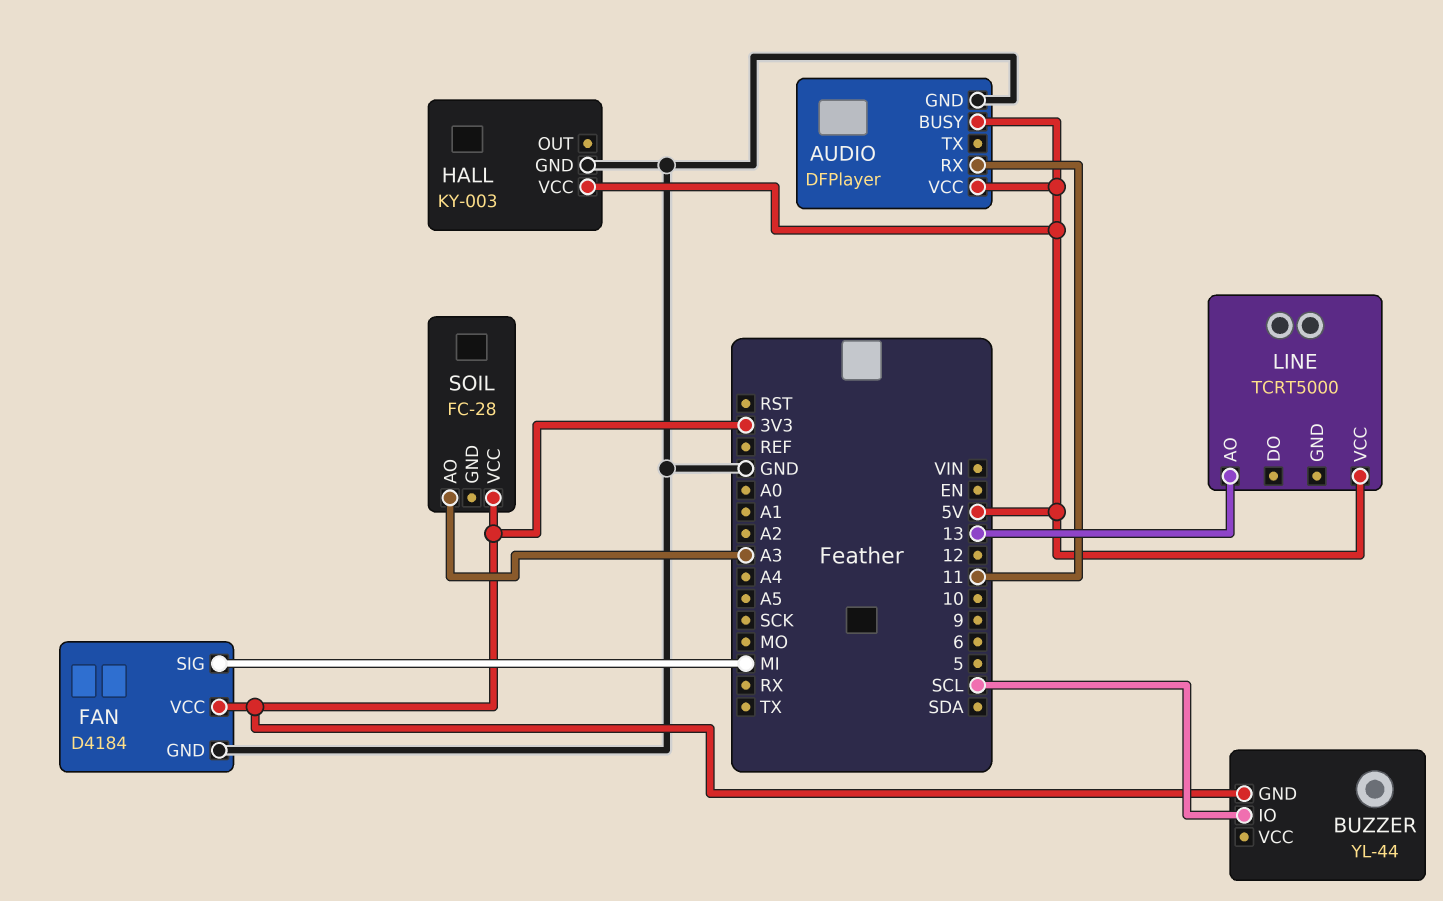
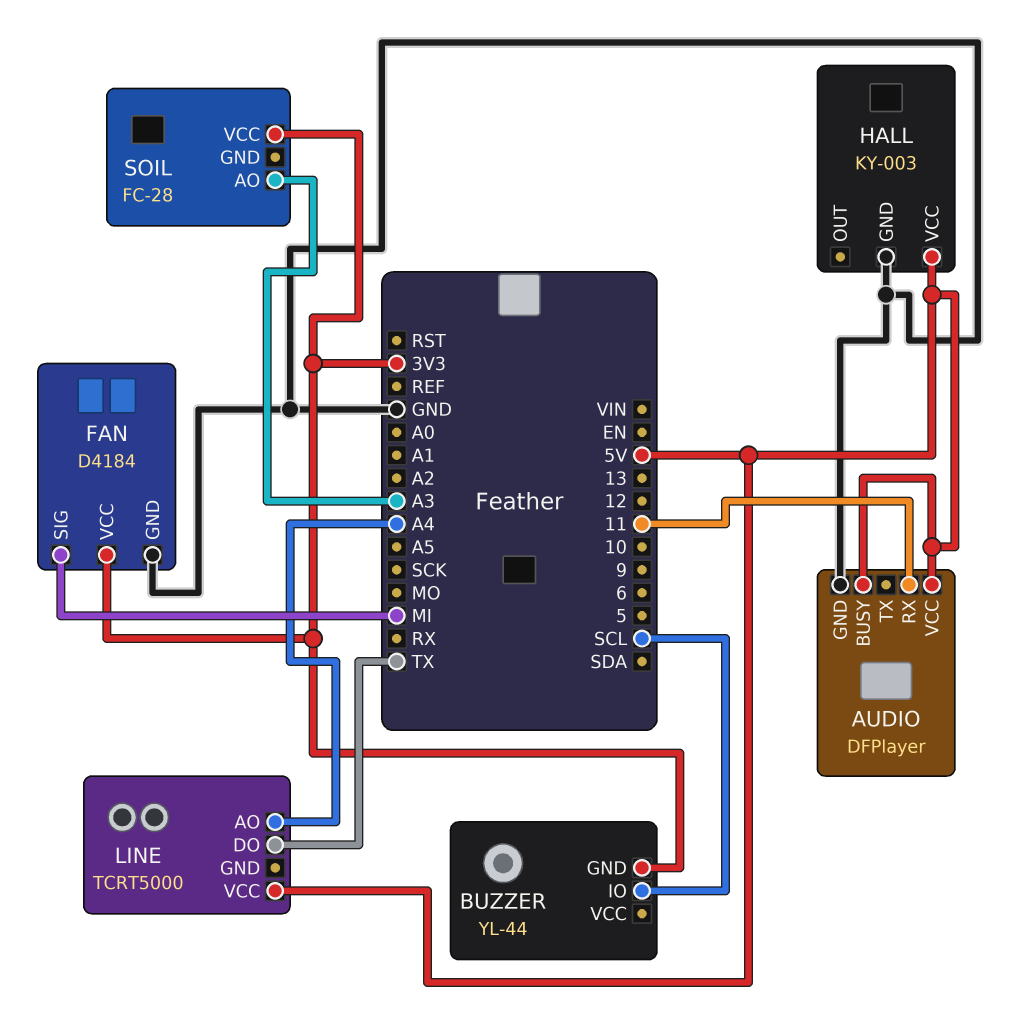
LINE pin AO: 13 -> A4
LINE pin DO: none -> TX

